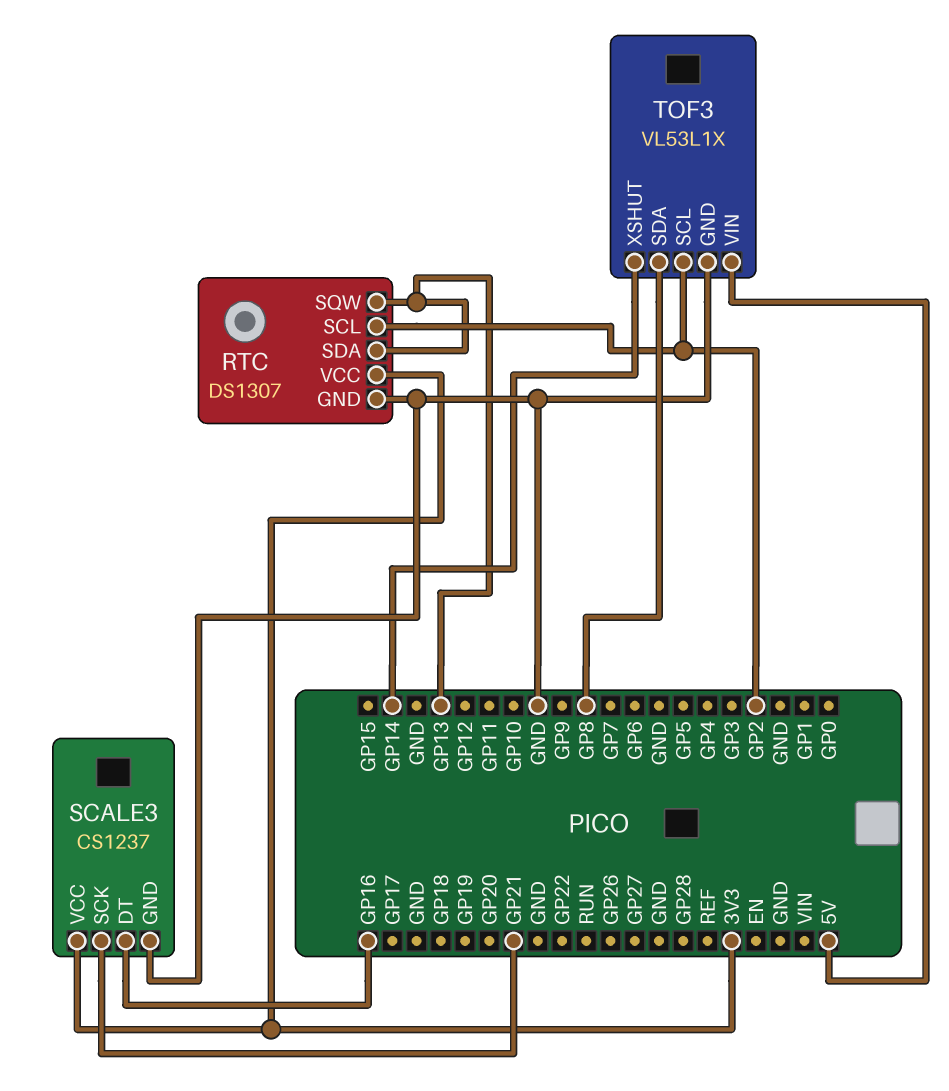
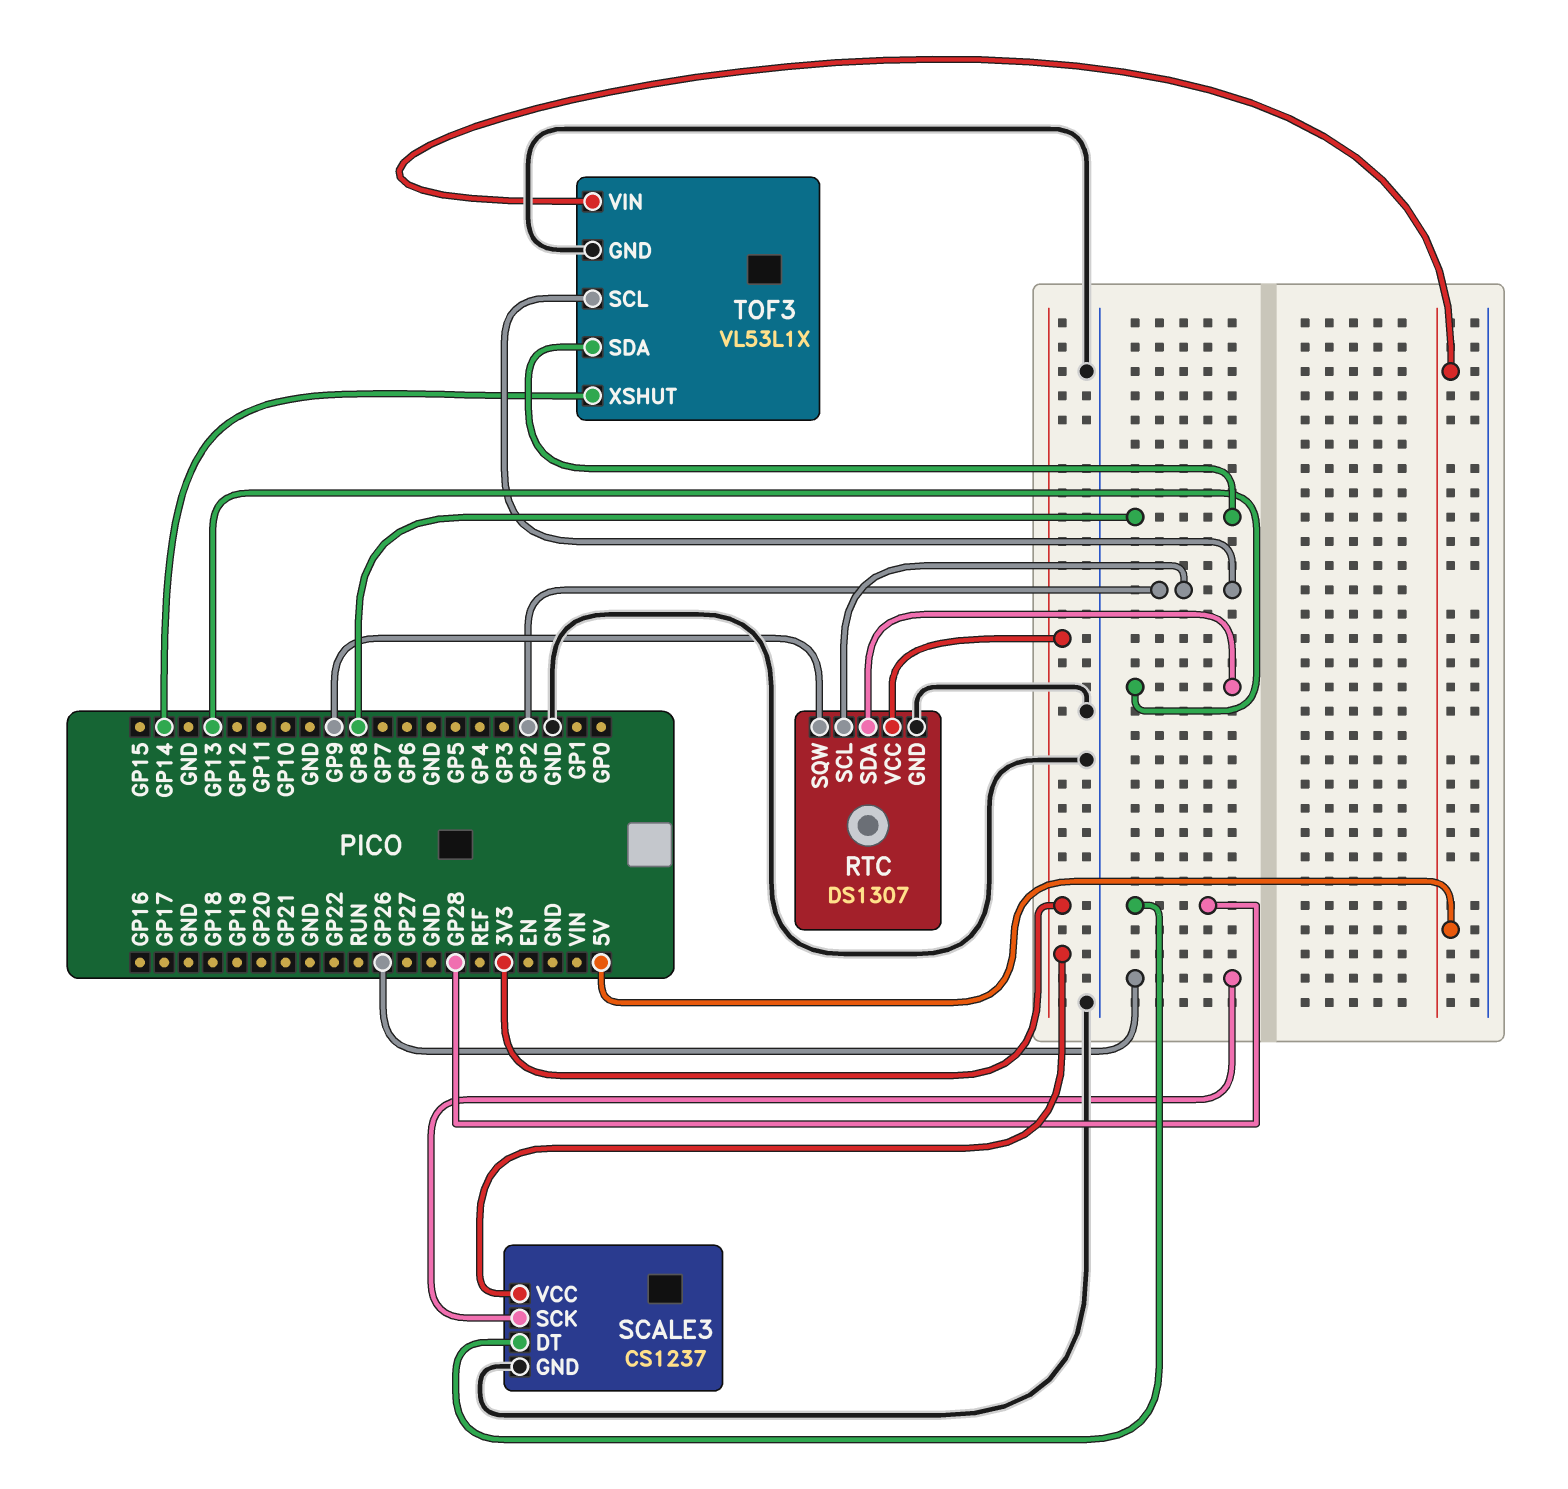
RTC pin SQW: GP13 -> GP9
SCALE3 pin DT: GP16 -> GP28
SCALE3 pin SCK: GP21 -> GP26

